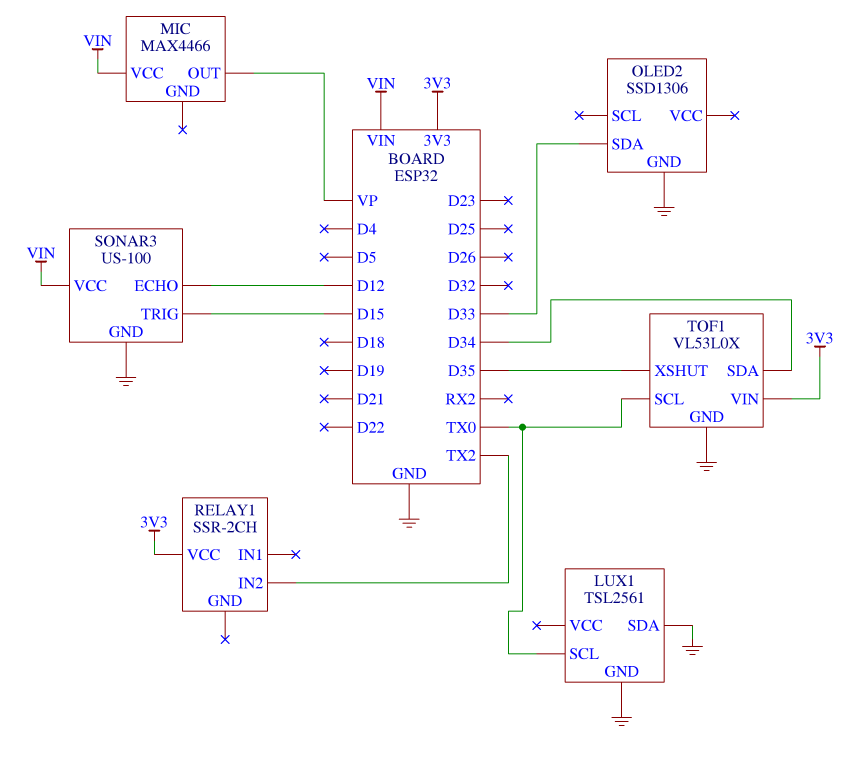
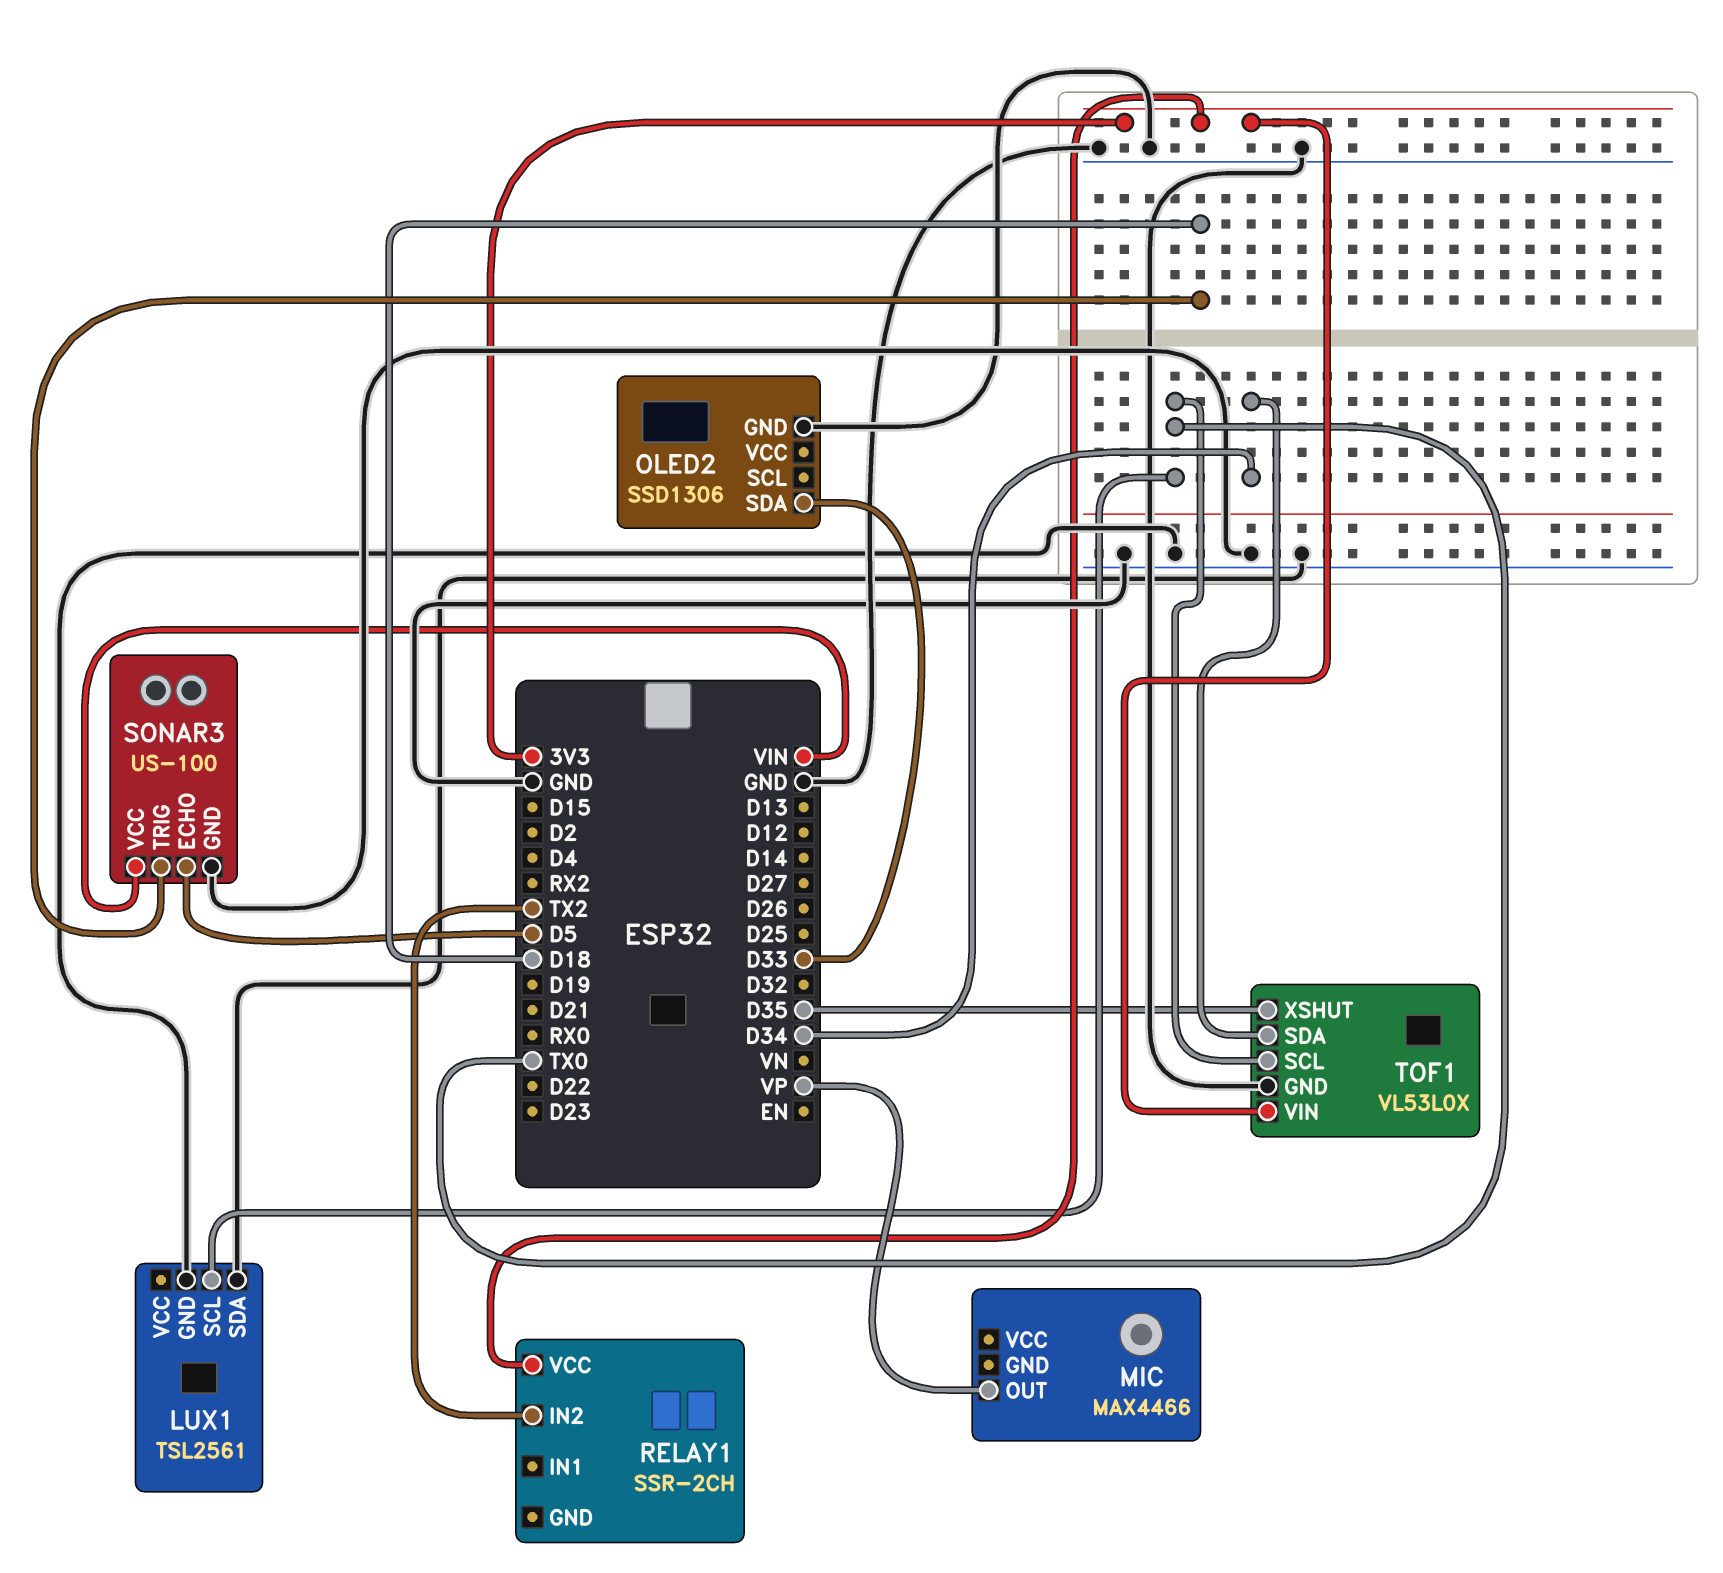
MIC pin VCC: VIN -> none
SONAR3 pin ECHO: D12 -> D5
SONAR3 pin TRIG: D15 -> D18

